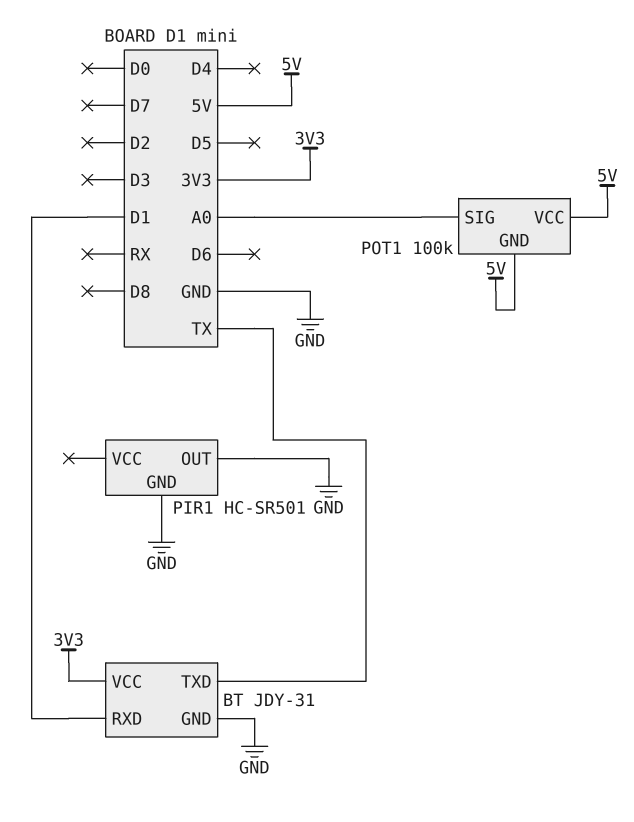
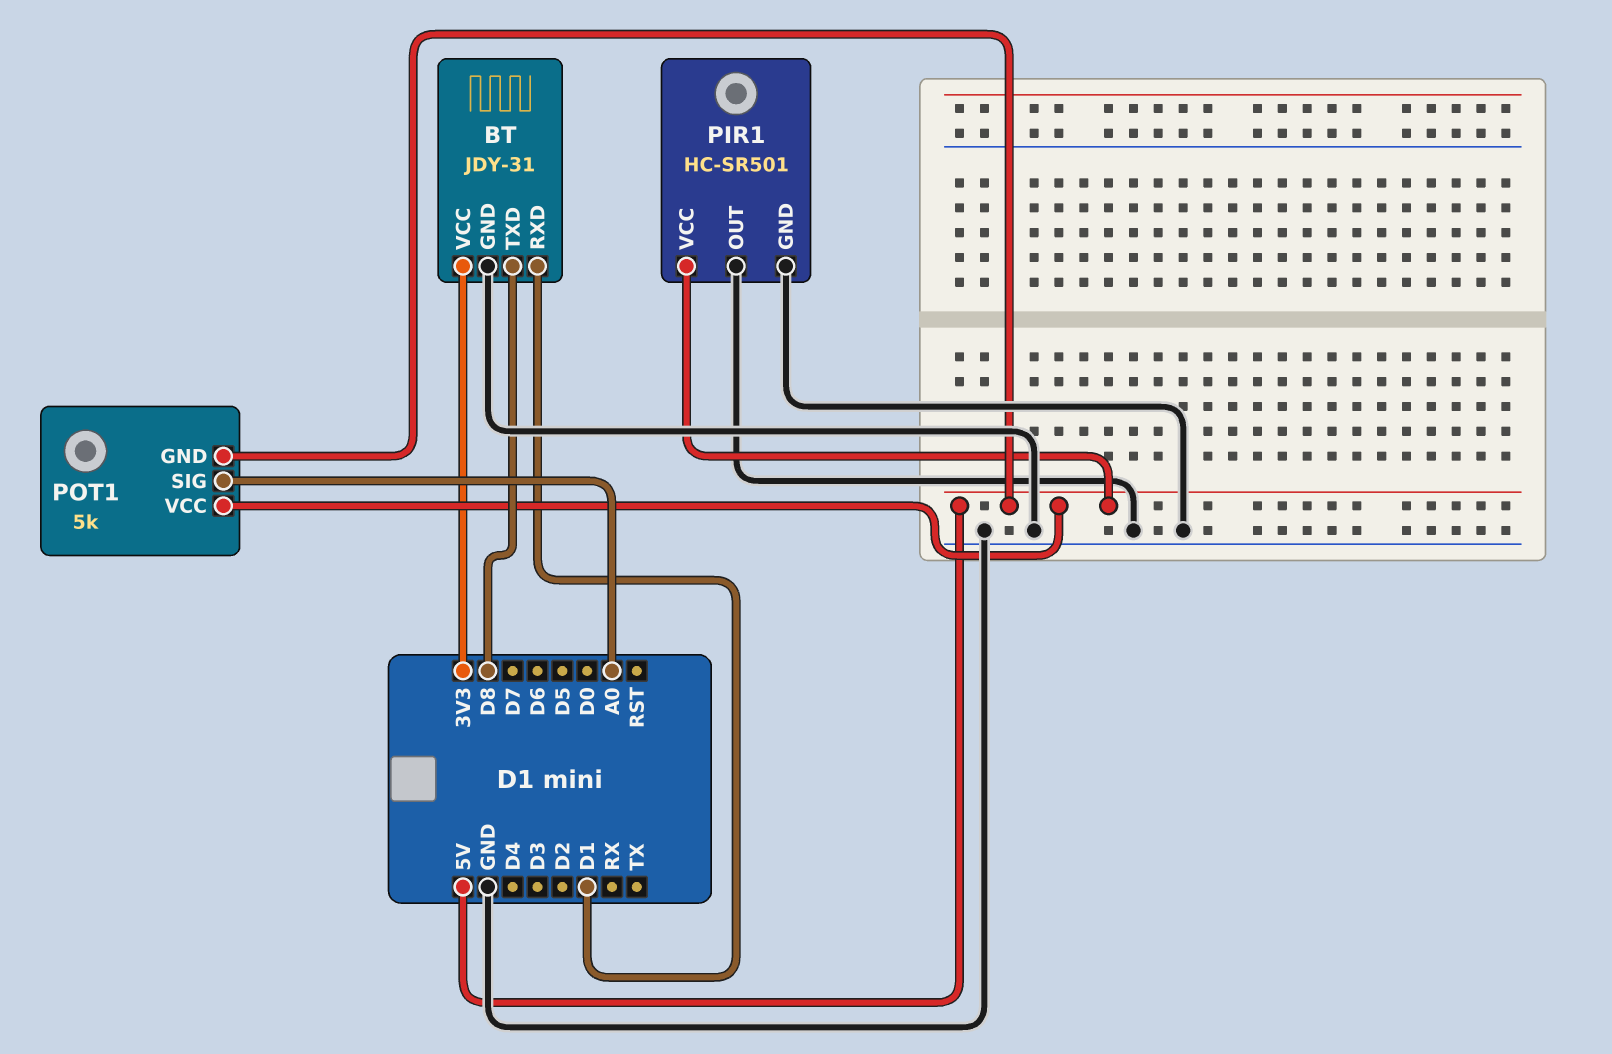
BT pin TXD: TX -> D8
PIR1 pin VCC: none -> 5V
POT1: 100k -> 5k

